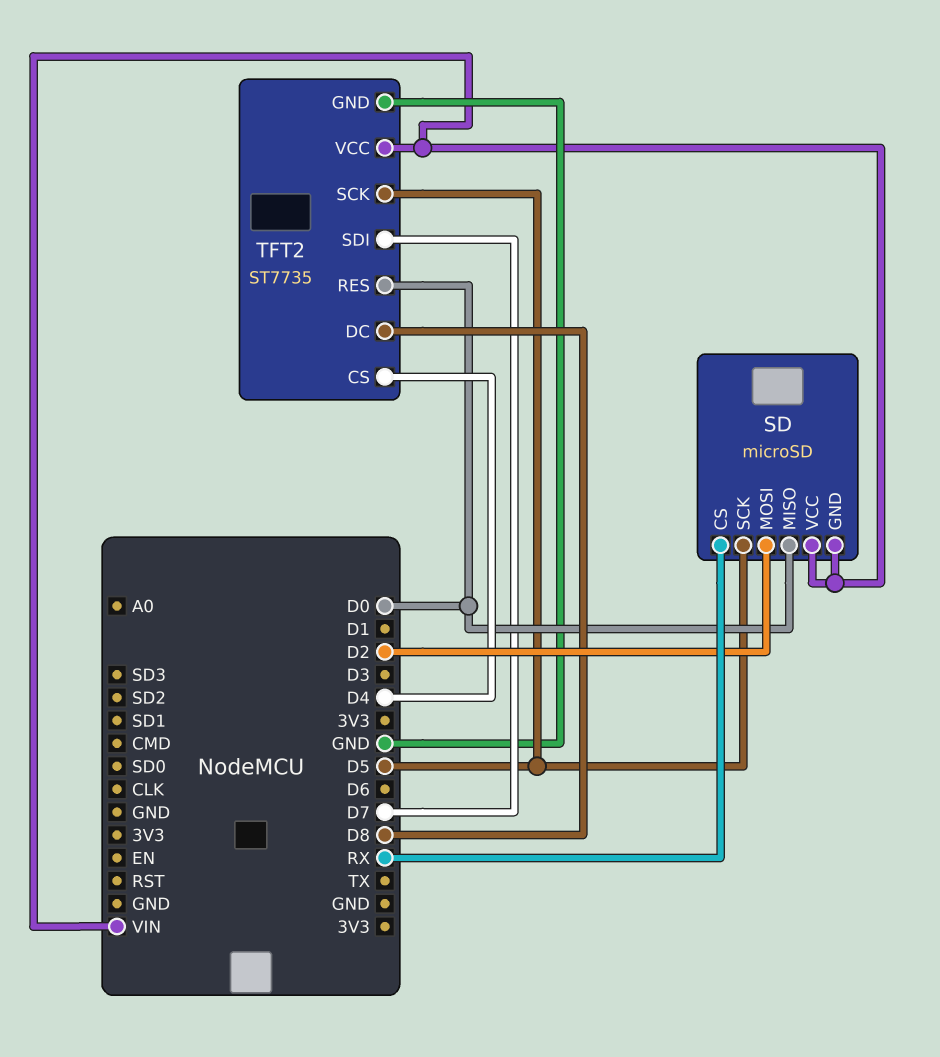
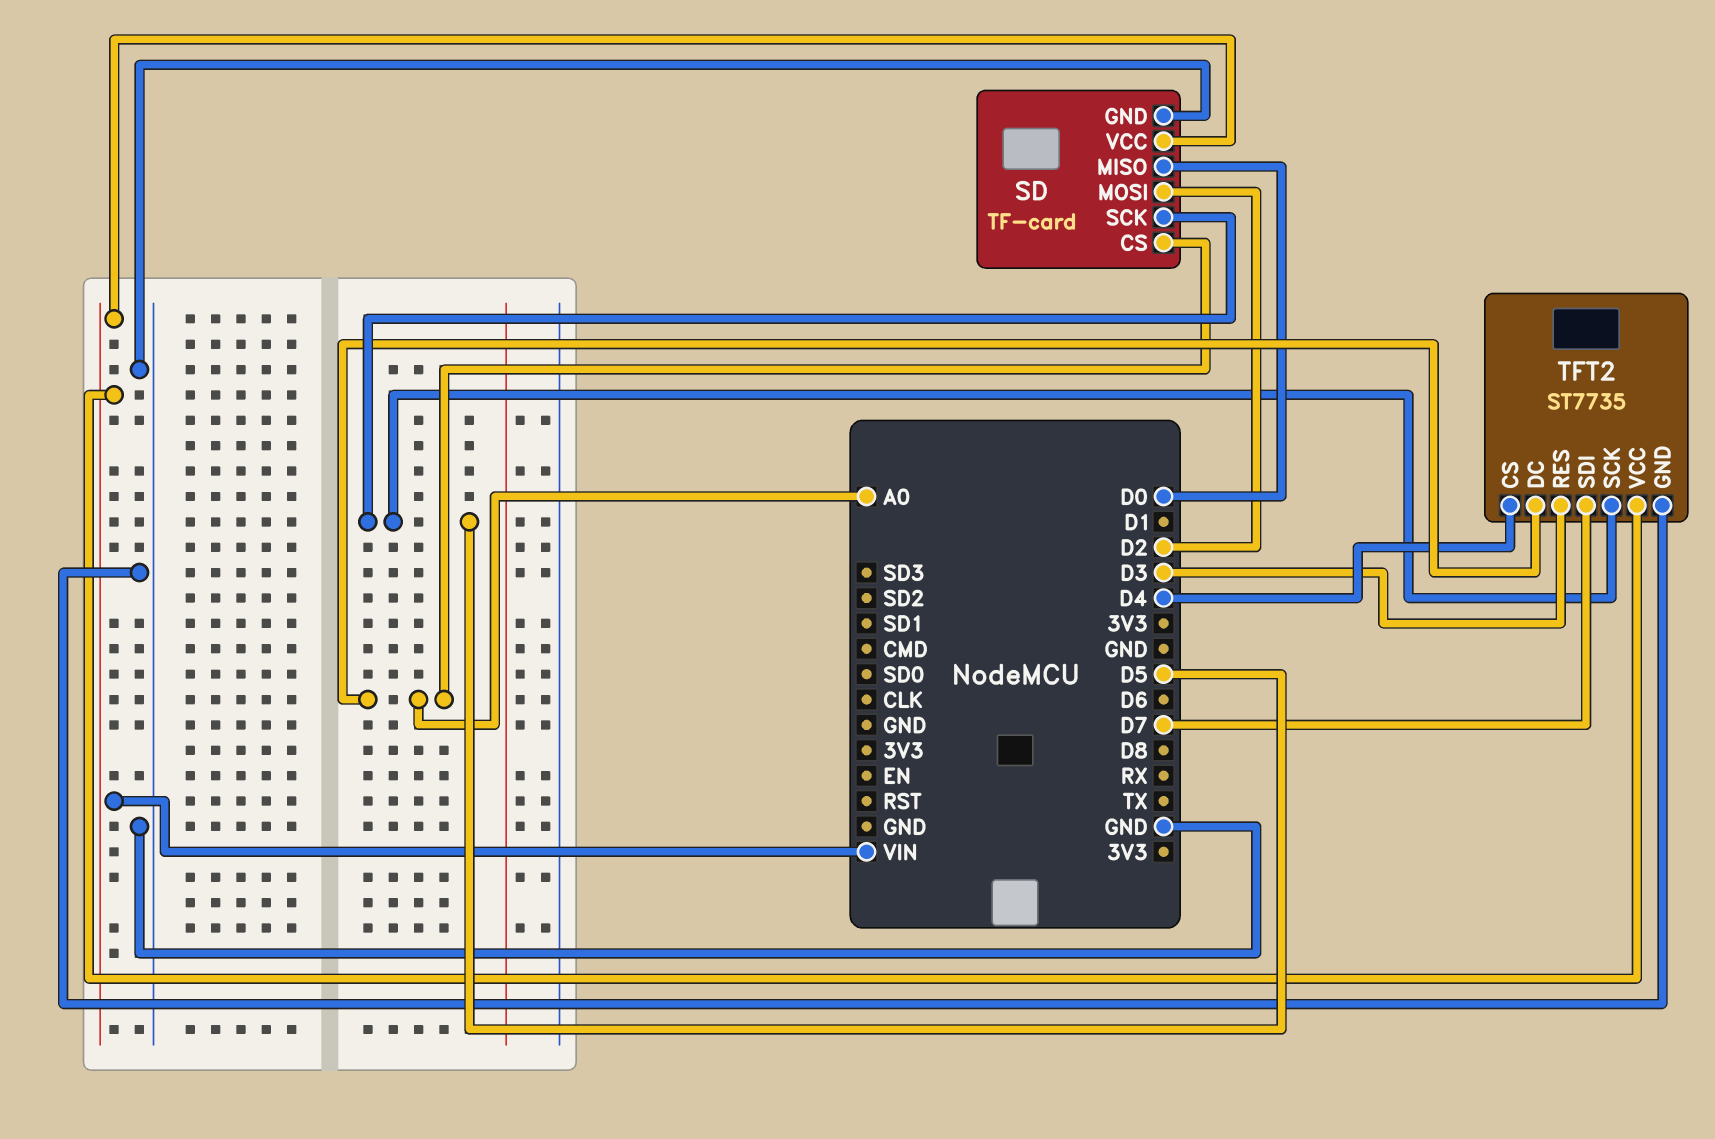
SD: microSD -> TF-card
SD pin CS: RX -> A0
SD pin GND: VIN -> GND
TFT2 pin DC: D8 -> A0
TFT2 pin RES: D0 -> D3

